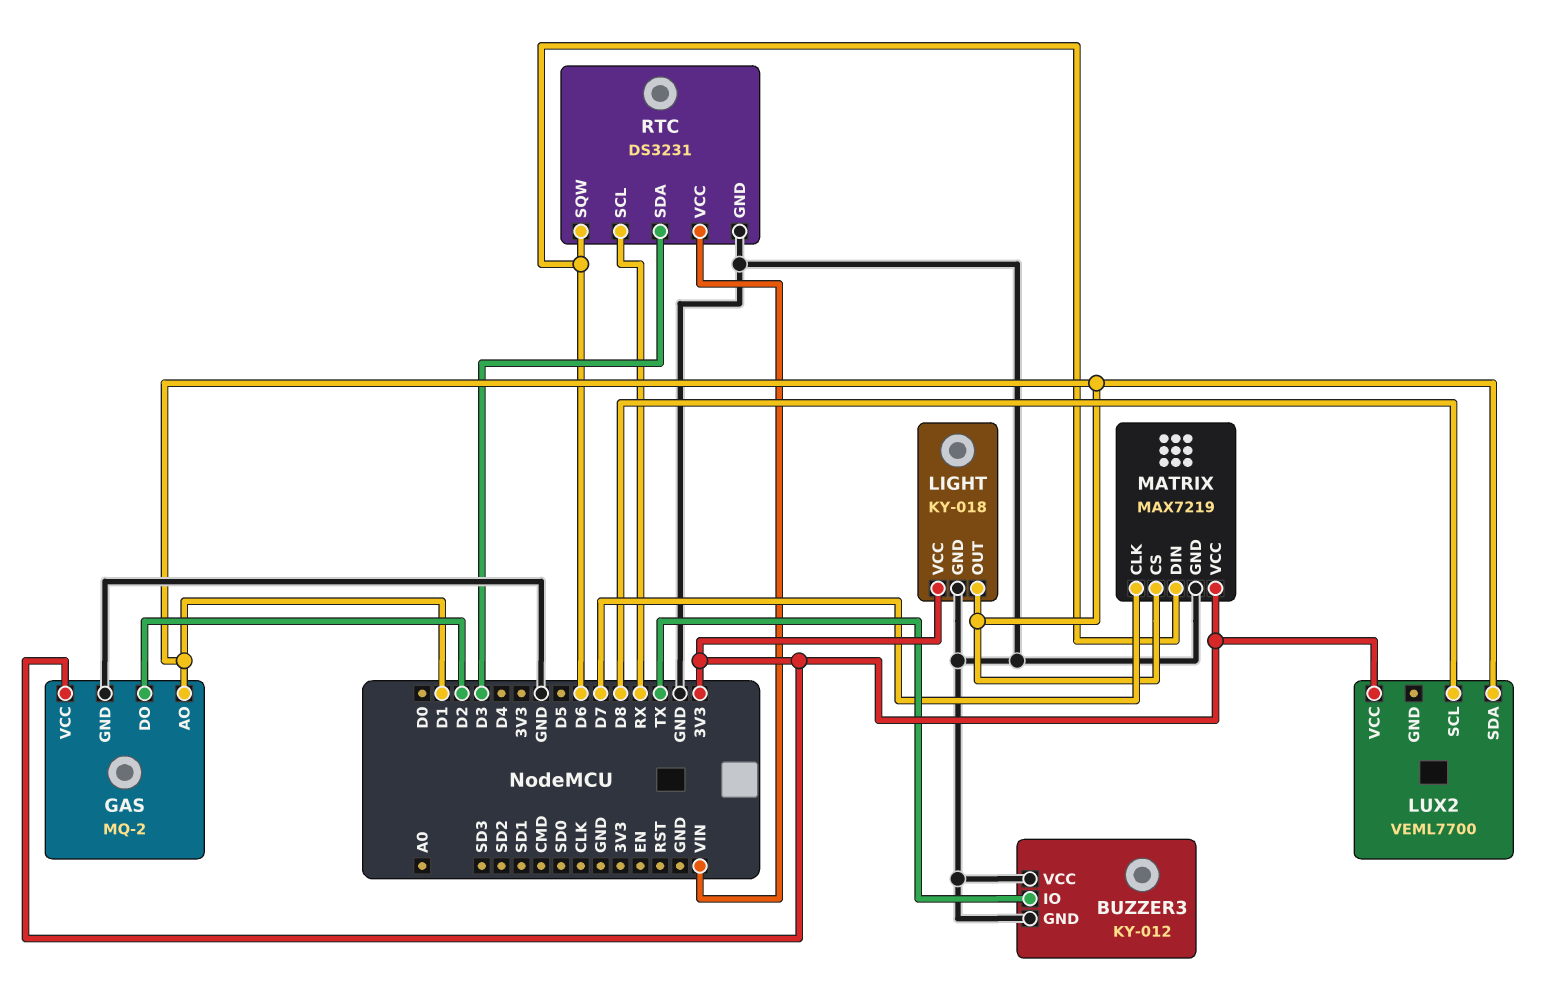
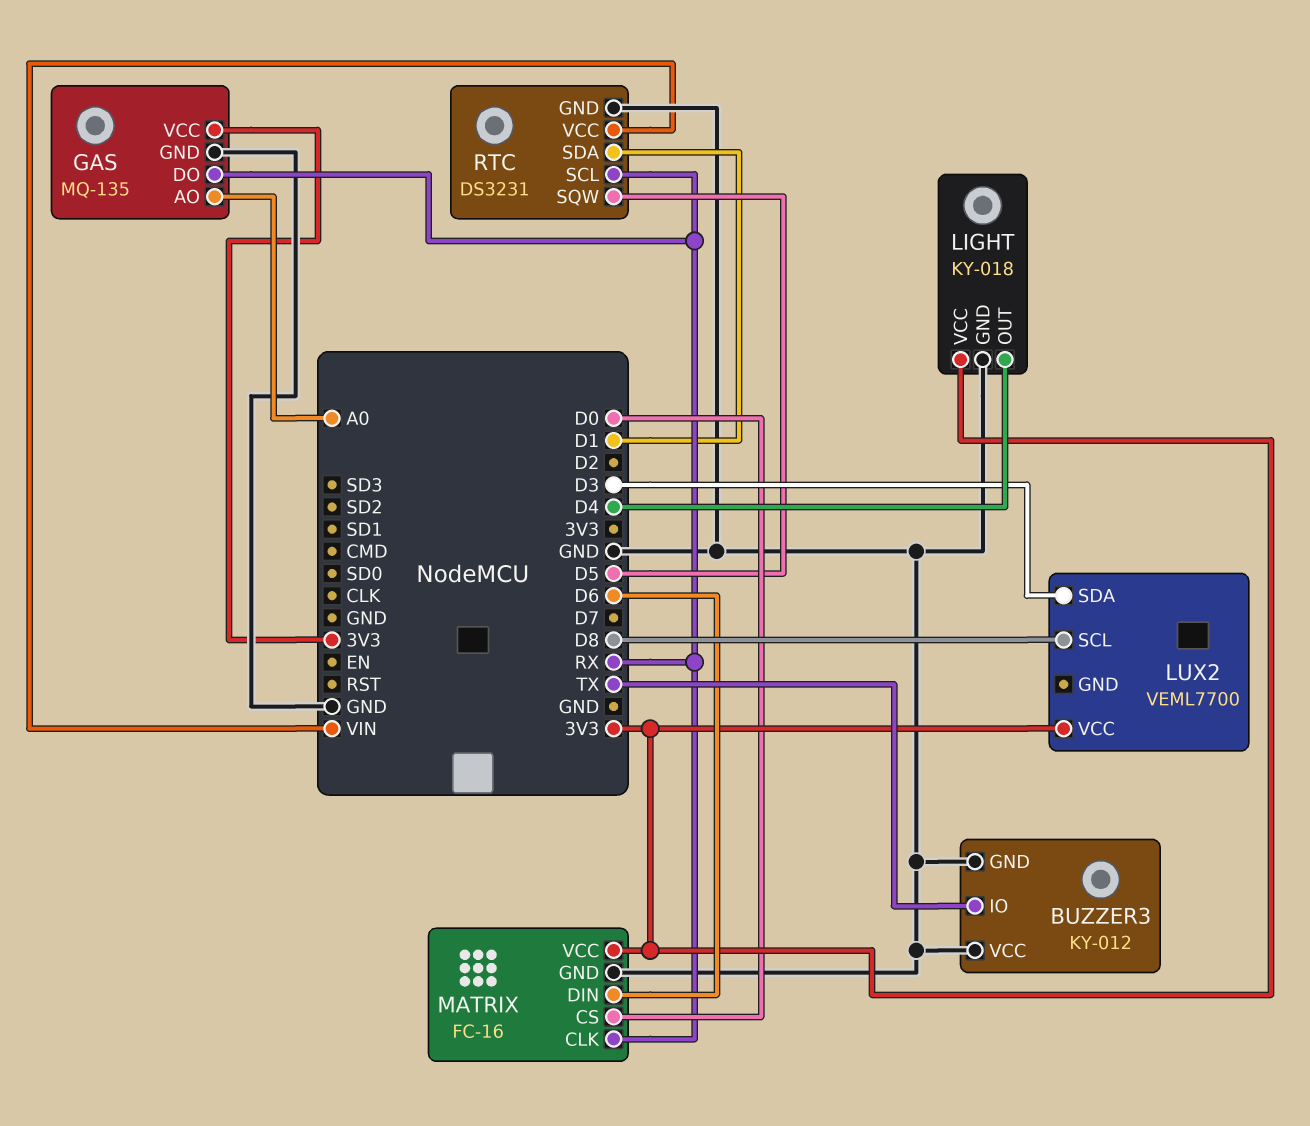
GAS: MQ-2 -> MQ-135
GAS pin AO: D1 -> A0
GAS pin DO: D2 -> RX
LIGHT pin OUT: D1 -> D4
LUX2 pin SDA: D1 -> D3
MATRIX: MAX7219 -> FC-16
MATRIX pin CLK: D7 -> RX
MATRIX pin CS: D1 -> D0
RTC pin SDA: D3 -> D1
RTC pin SQW: D6 -> D5

